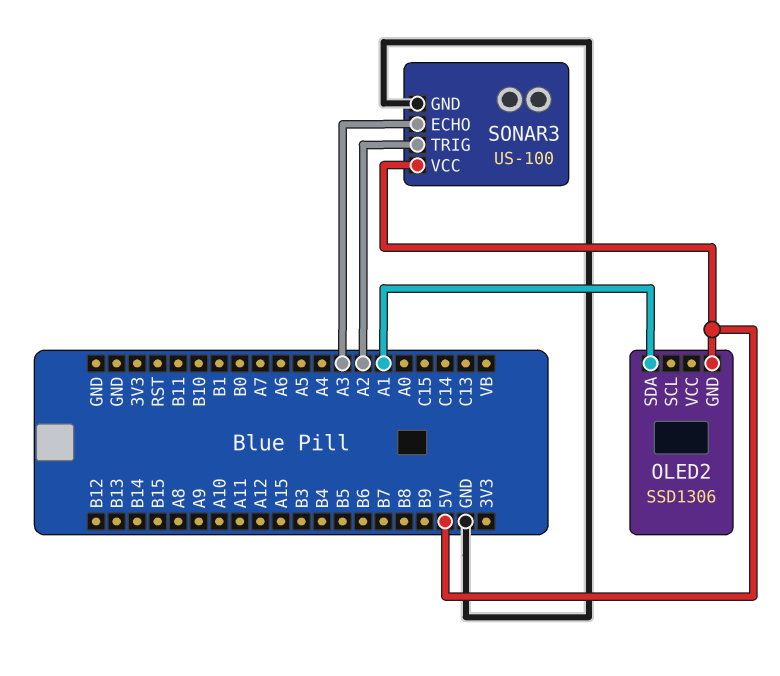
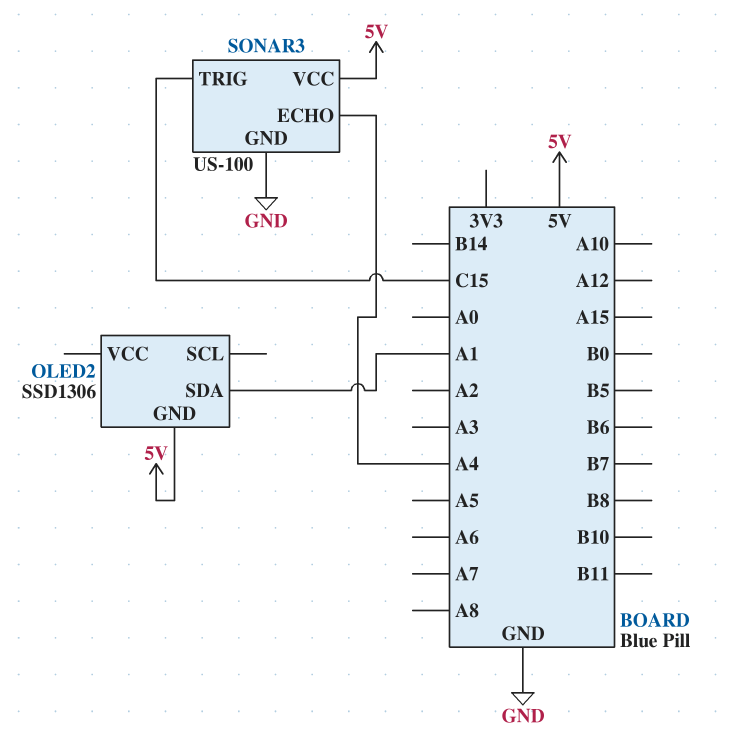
SONAR3 pin ECHO: A3 -> A4
SONAR3 pin TRIG: A2 -> C15

